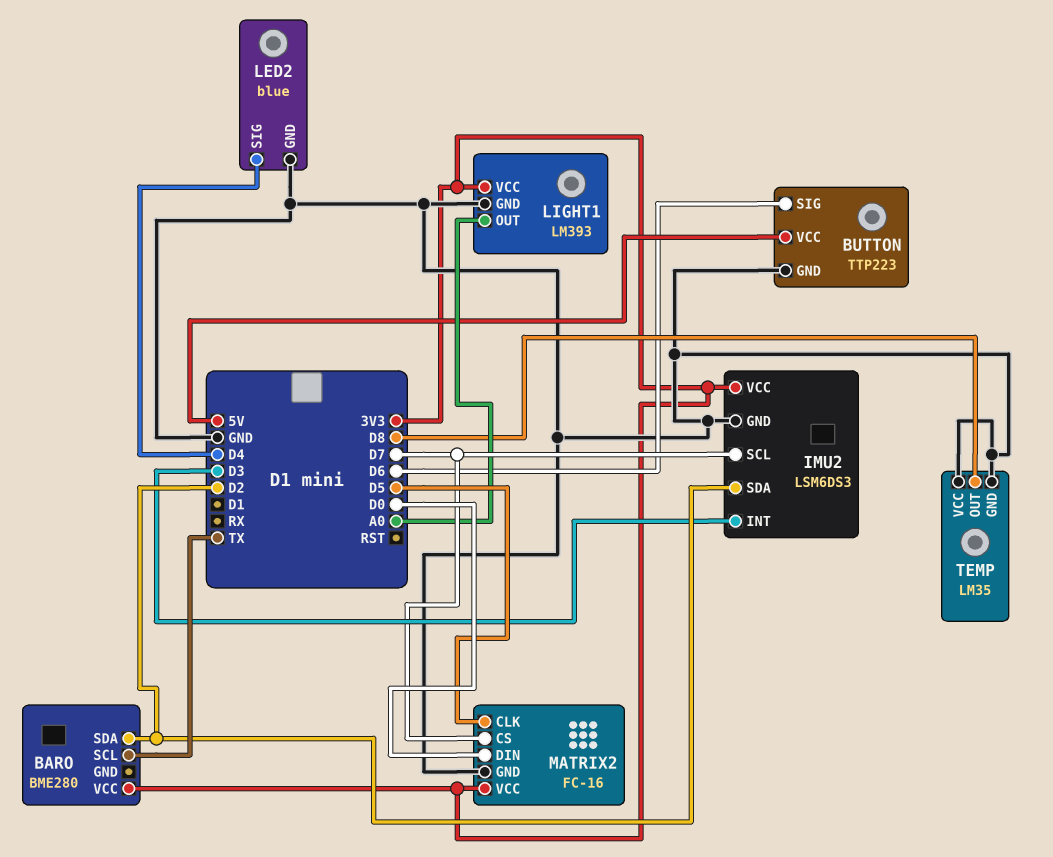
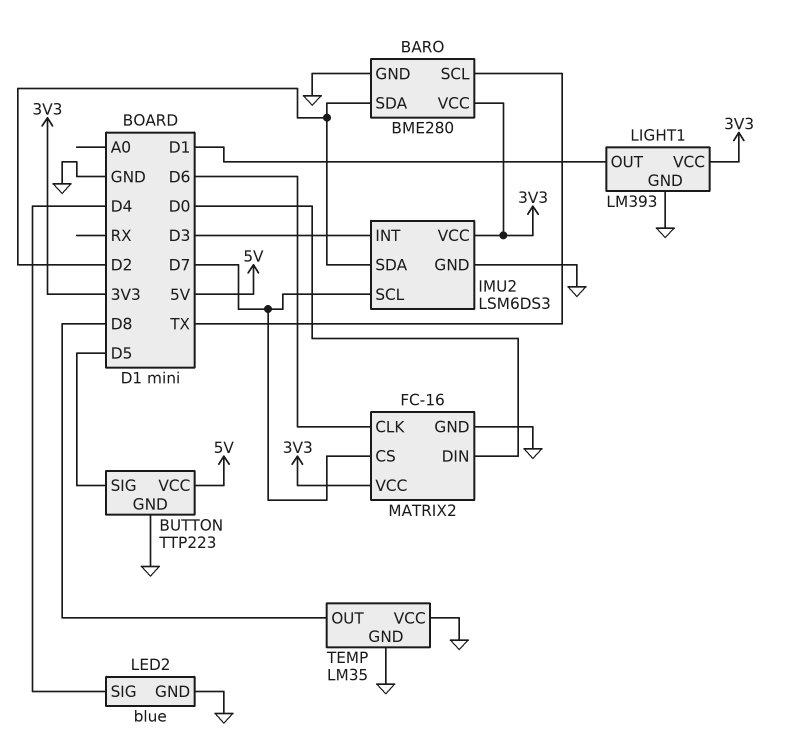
BARO pin GND: none -> GND
BUTTON pin SIG: D6 -> D5
LIGHT1 pin OUT: A0 -> D1
MATRIX2 pin CLK: D5 -> D6

